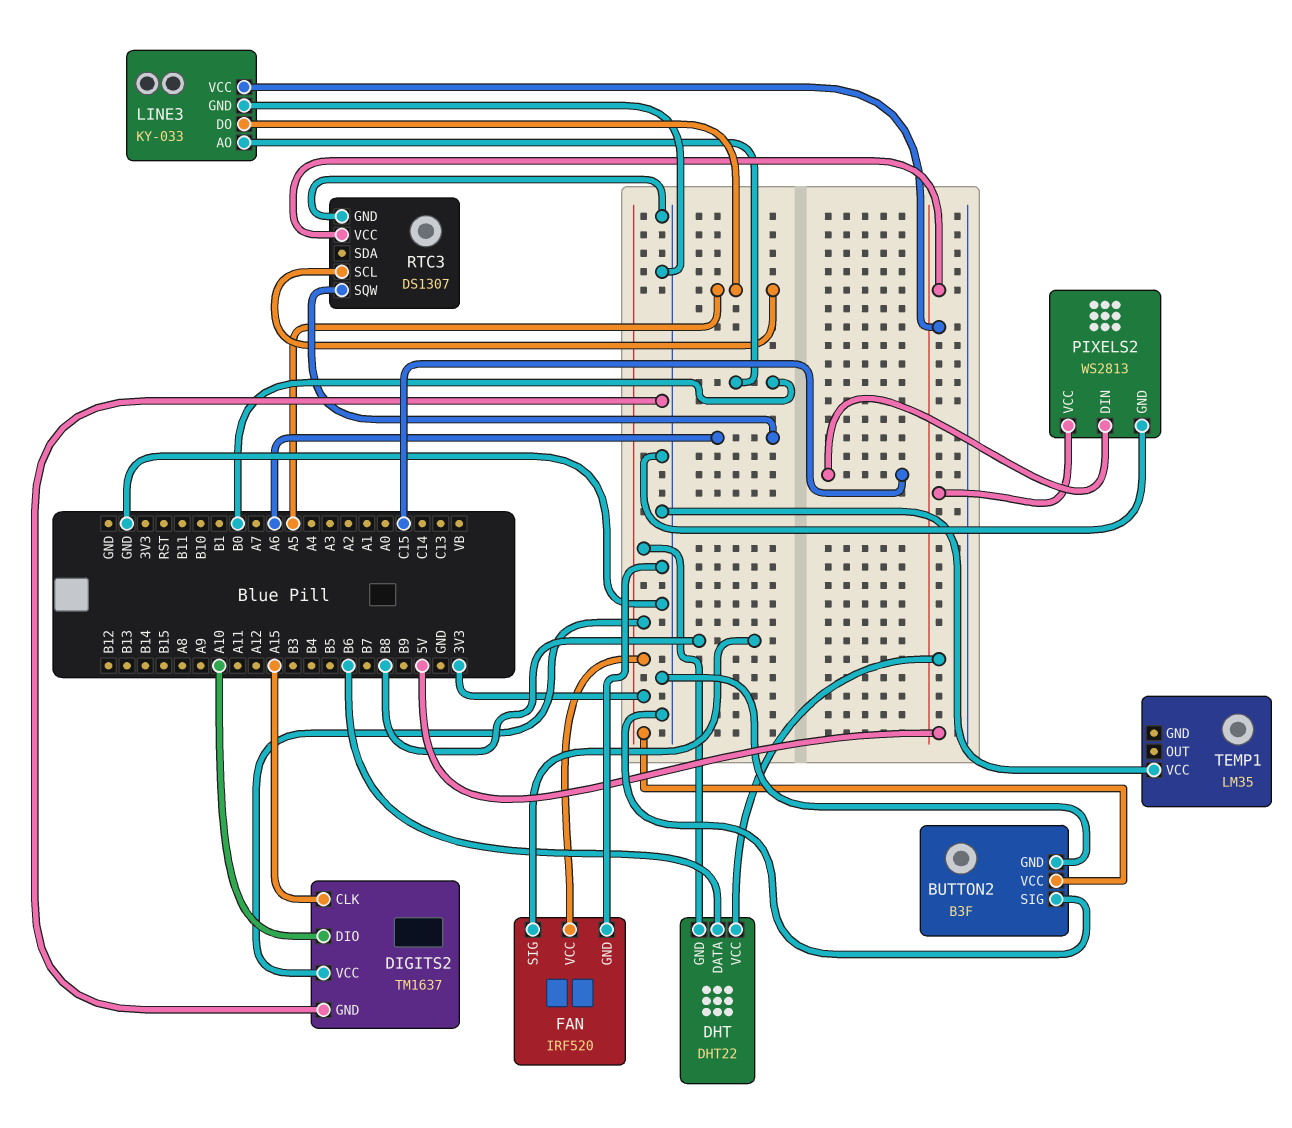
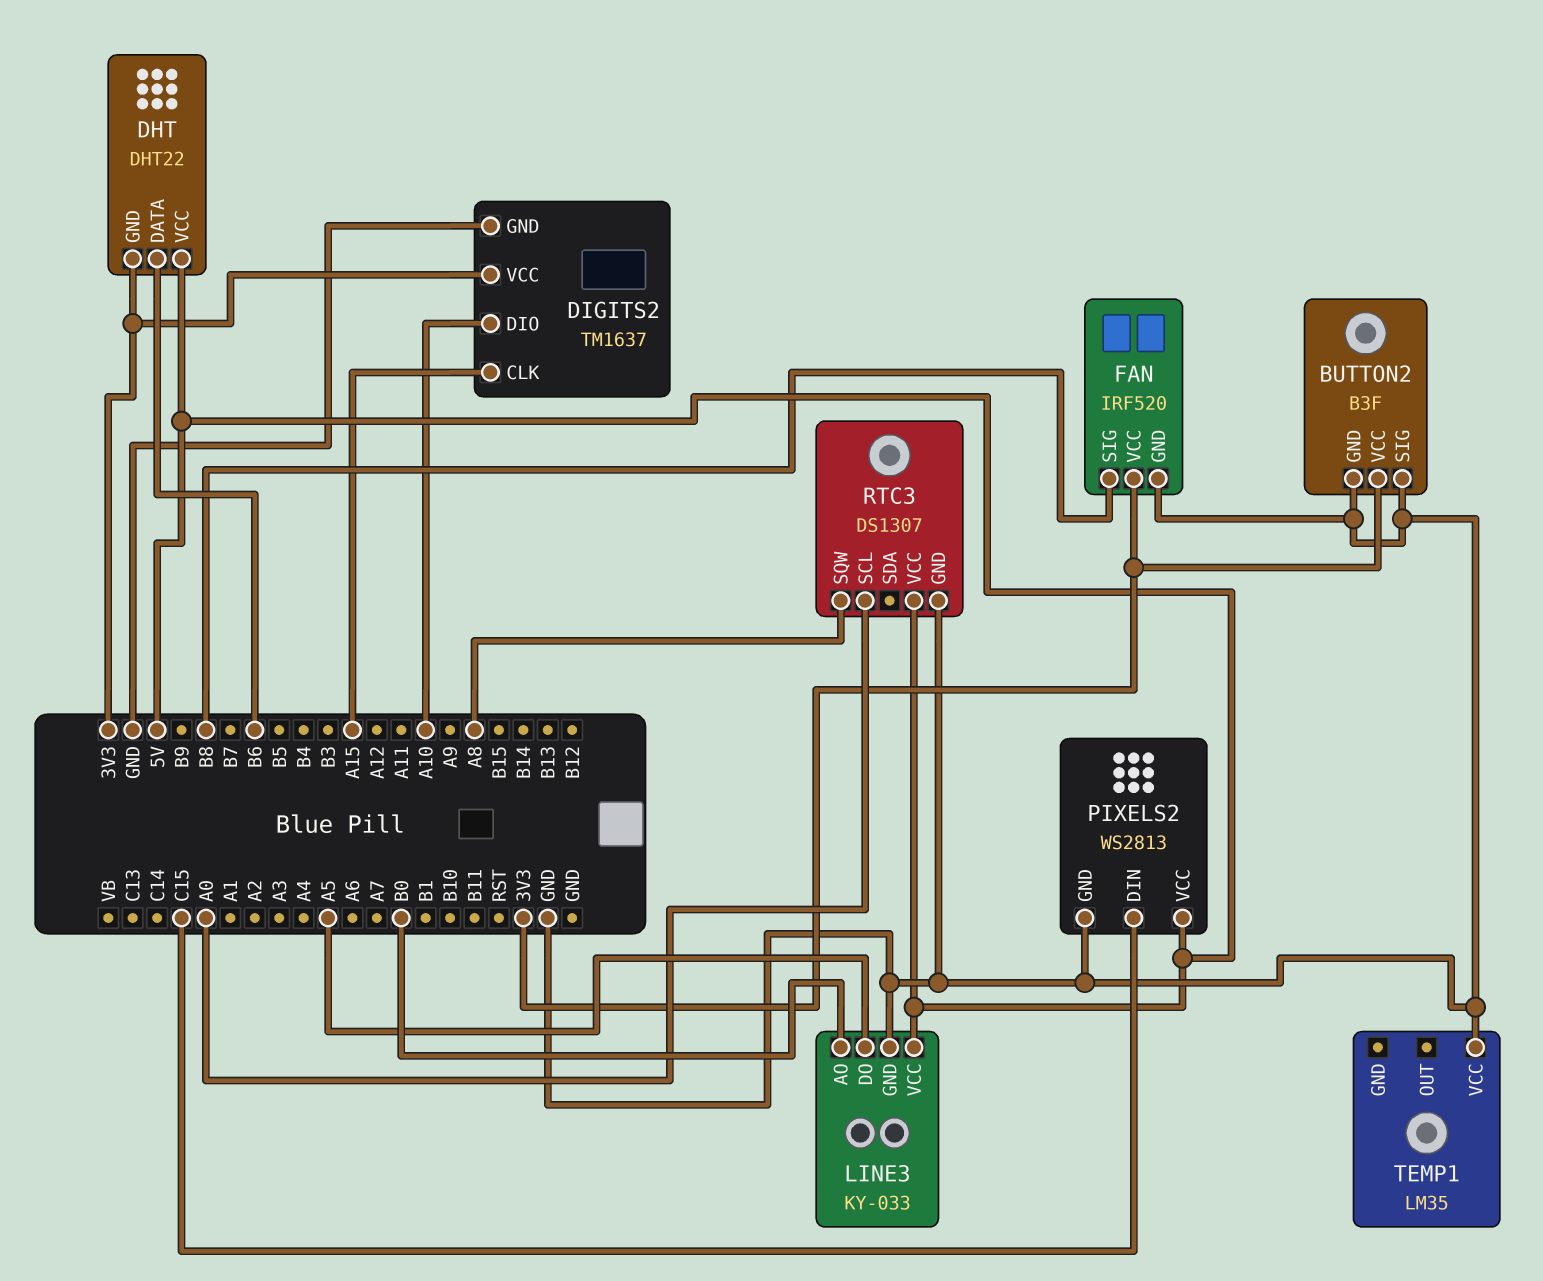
RTC3 pin SCL: A5 -> A0
RTC3 pin SQW: A6 -> A8

